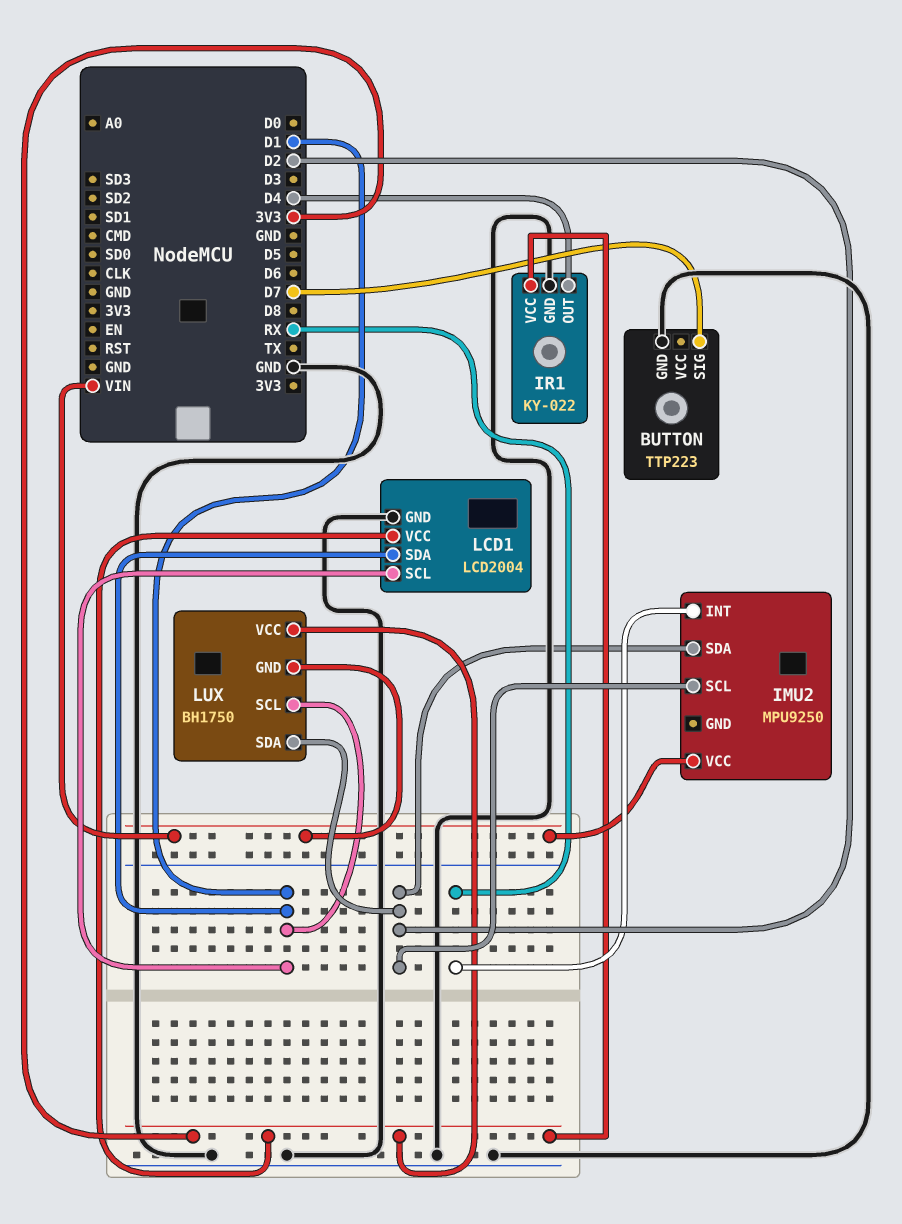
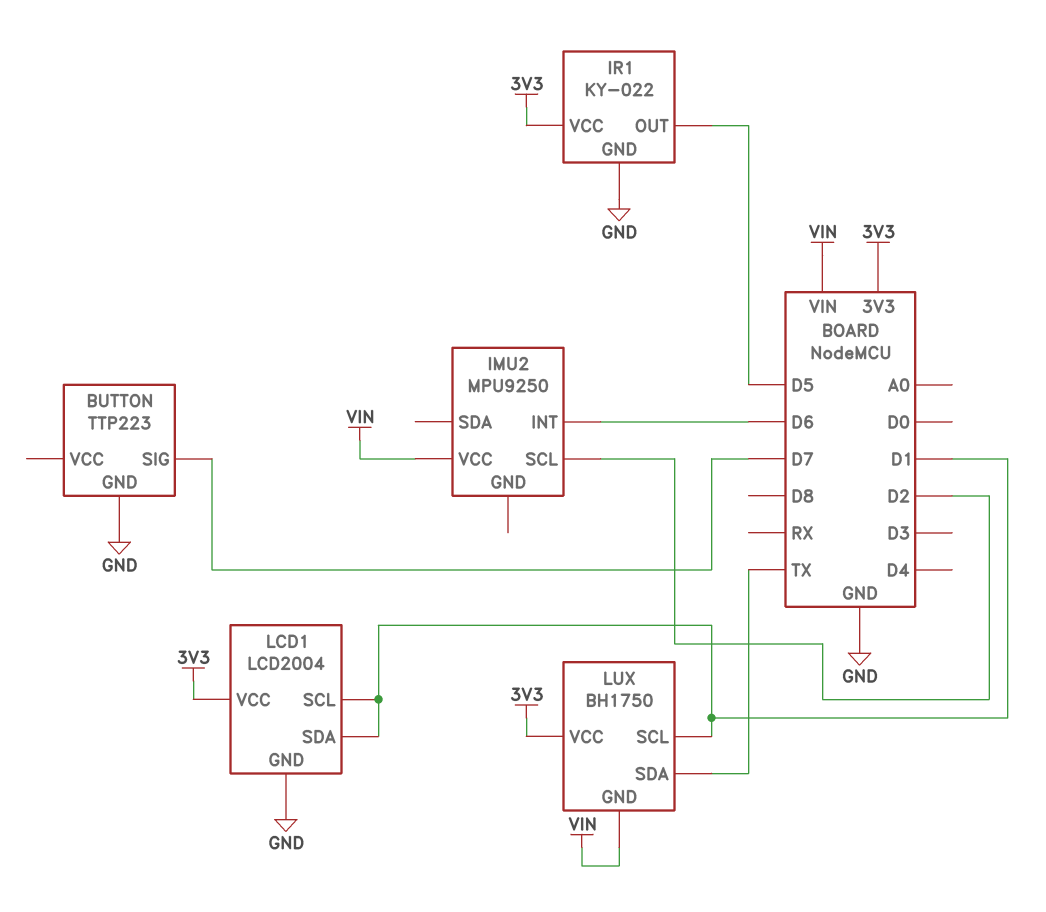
IMU2 pin INT: RX -> D6
IMU2 pin SDA: D2 -> none
IR1 pin OUT: D4 -> D5
LUX pin SDA: D2 -> TX

